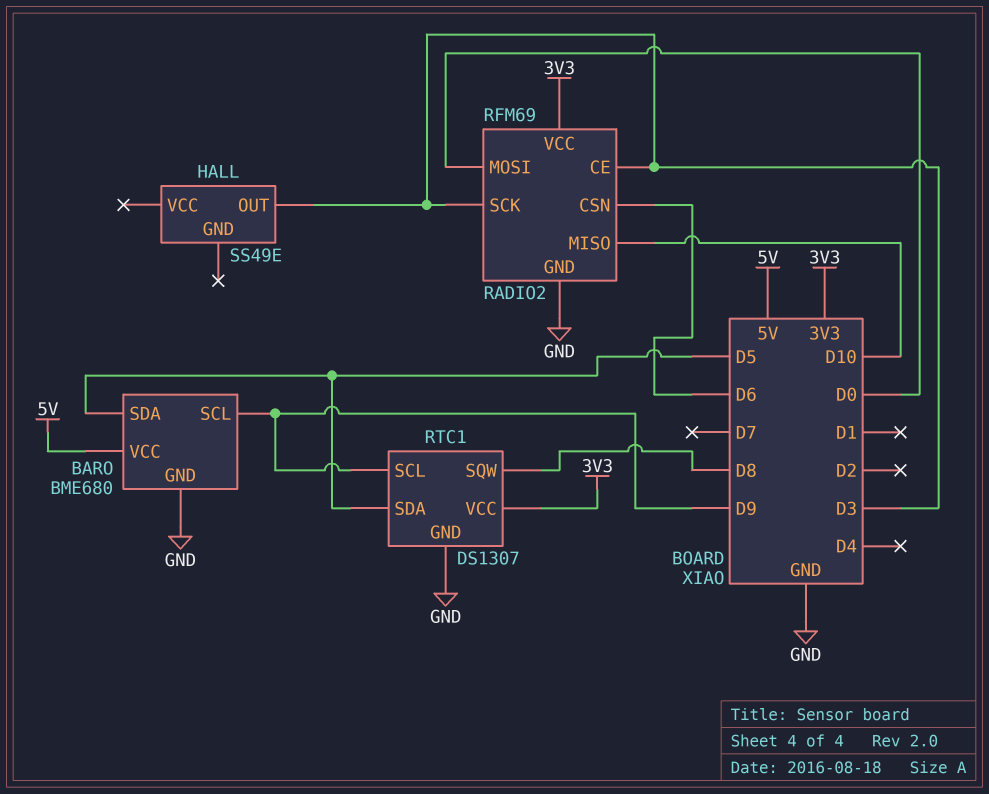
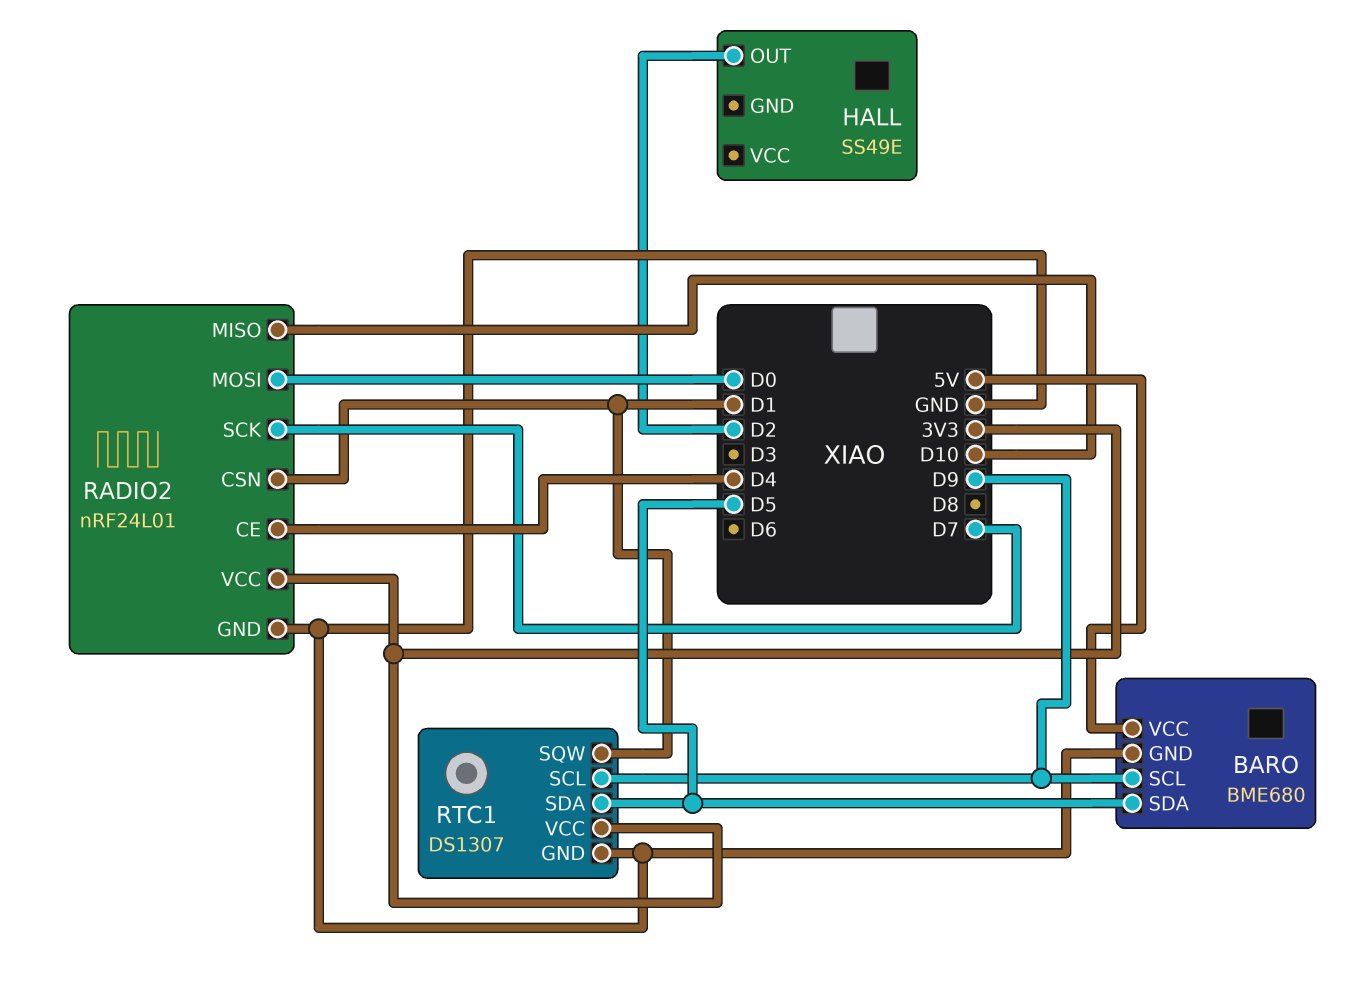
HALL pin OUT: D3 -> D2
RADIO2: RFM69 -> nRF24L01
RADIO2 pin CE: D3 -> D4
RADIO2 pin CSN: D6 -> D1
RADIO2 pin SCK: D3 -> D7
RTC1 pin SQW: D8 -> D1

